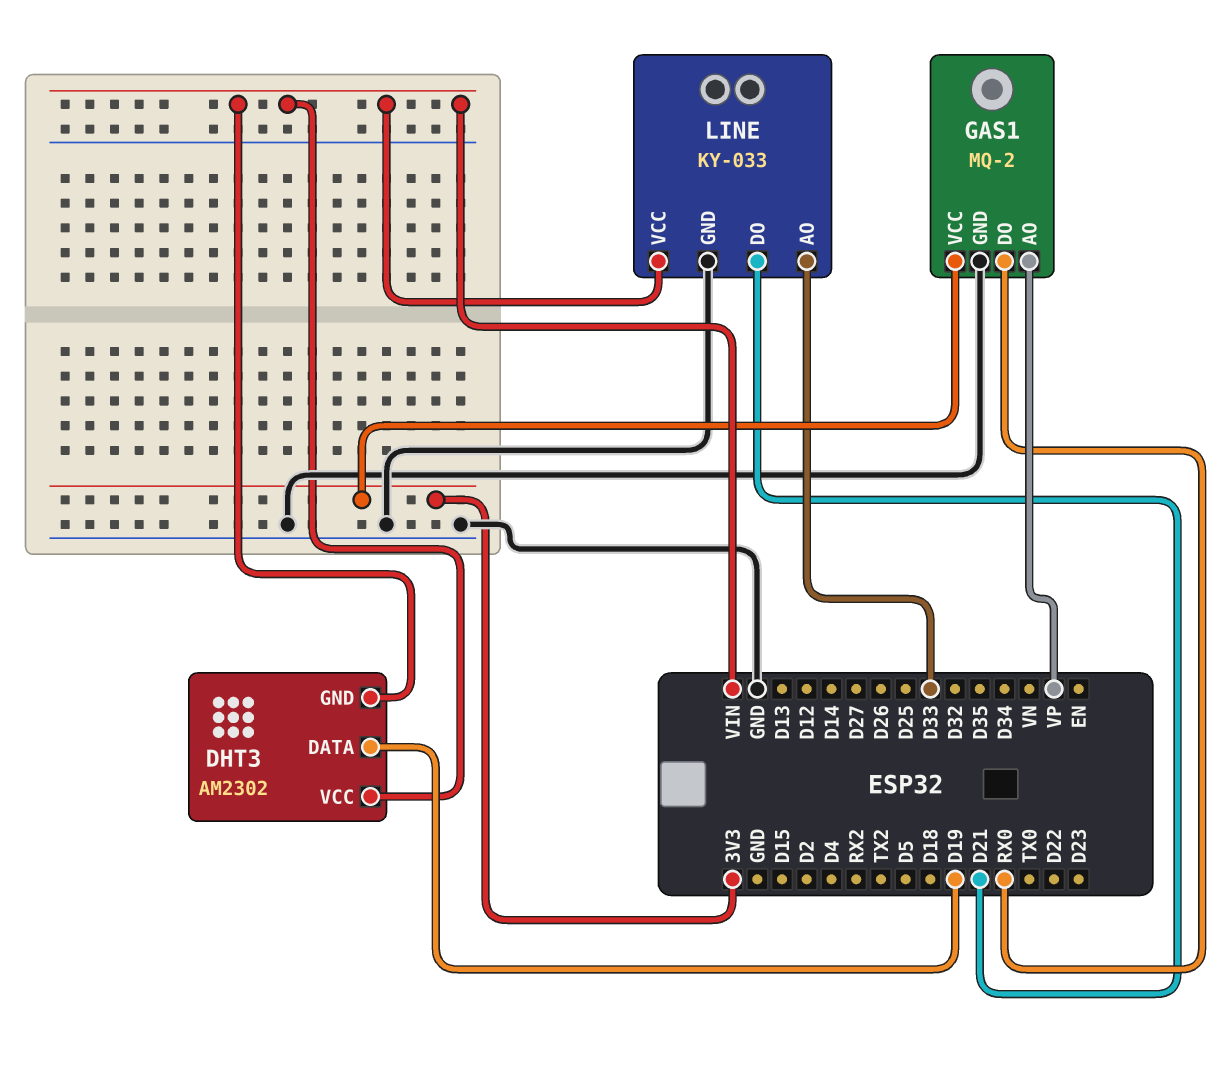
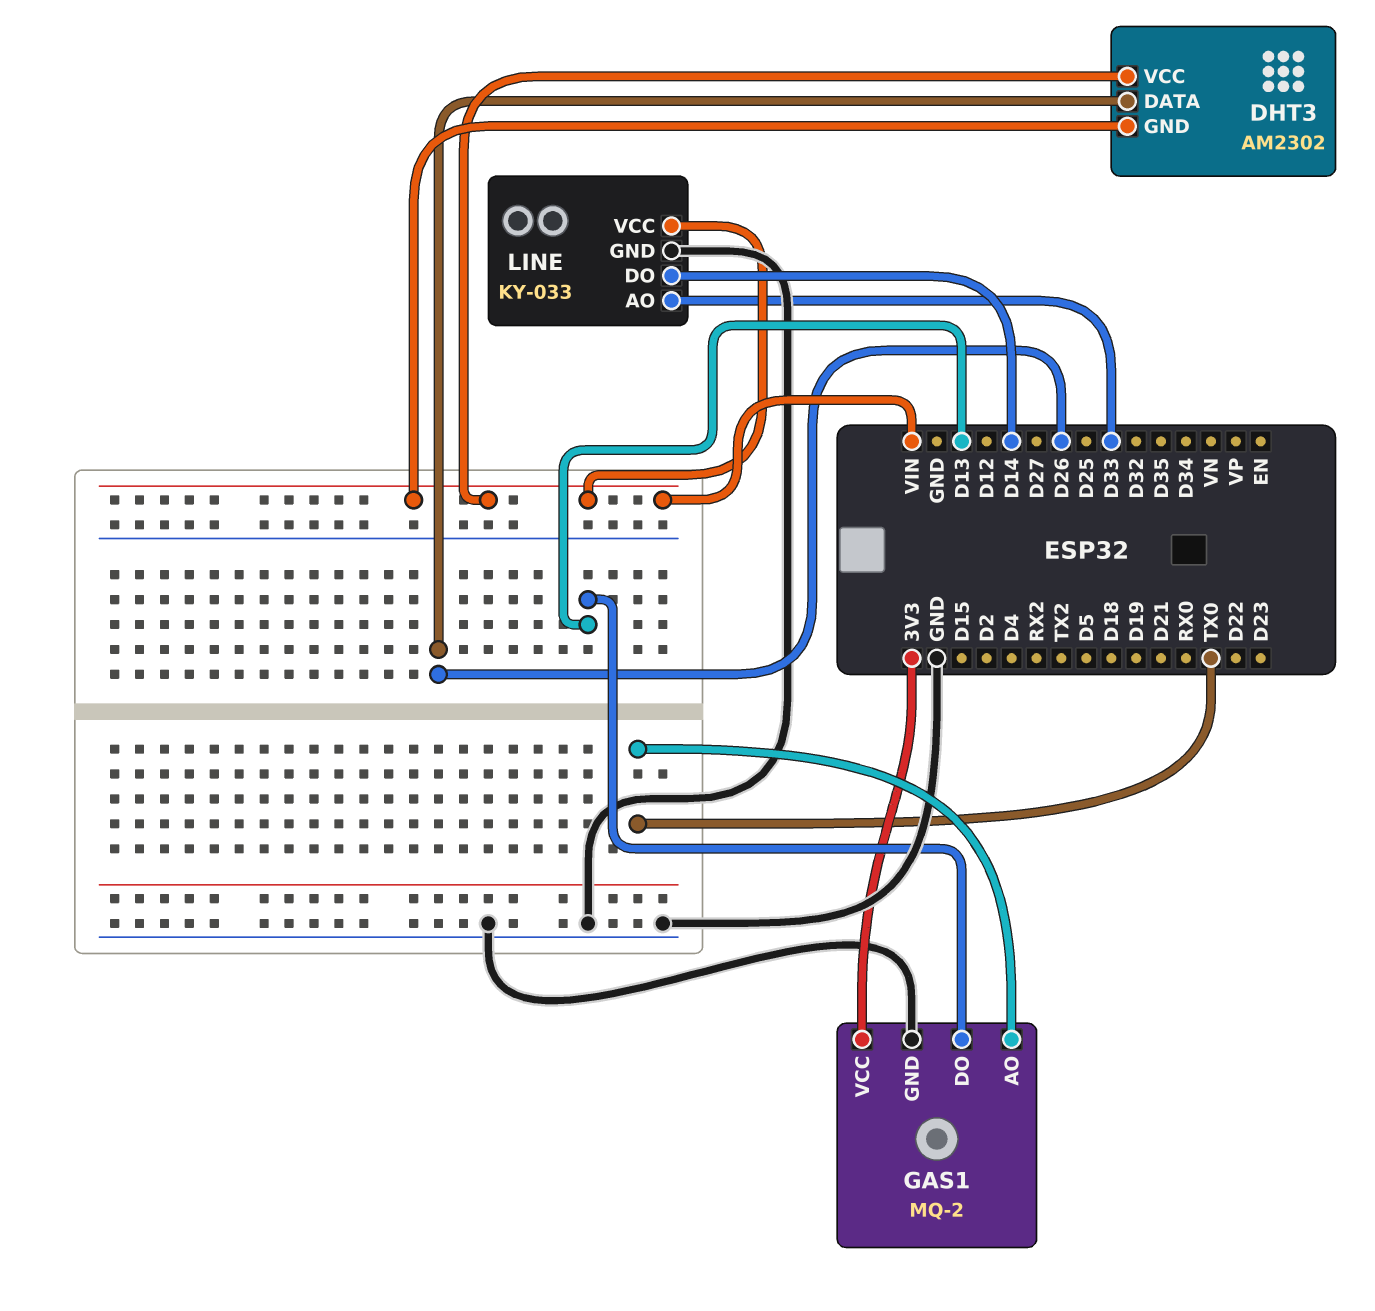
DHT3 pin DATA: D19 -> D26
GAS1 pin AO: VP -> TX0
GAS1 pin DO: RX0 -> D13
LINE pin DO: D21 -> D14

